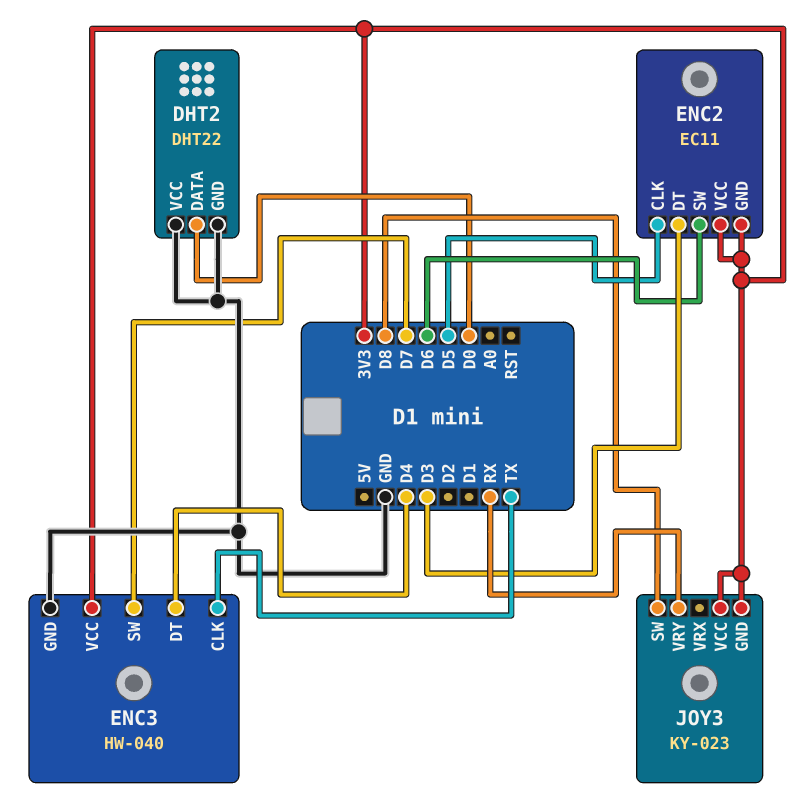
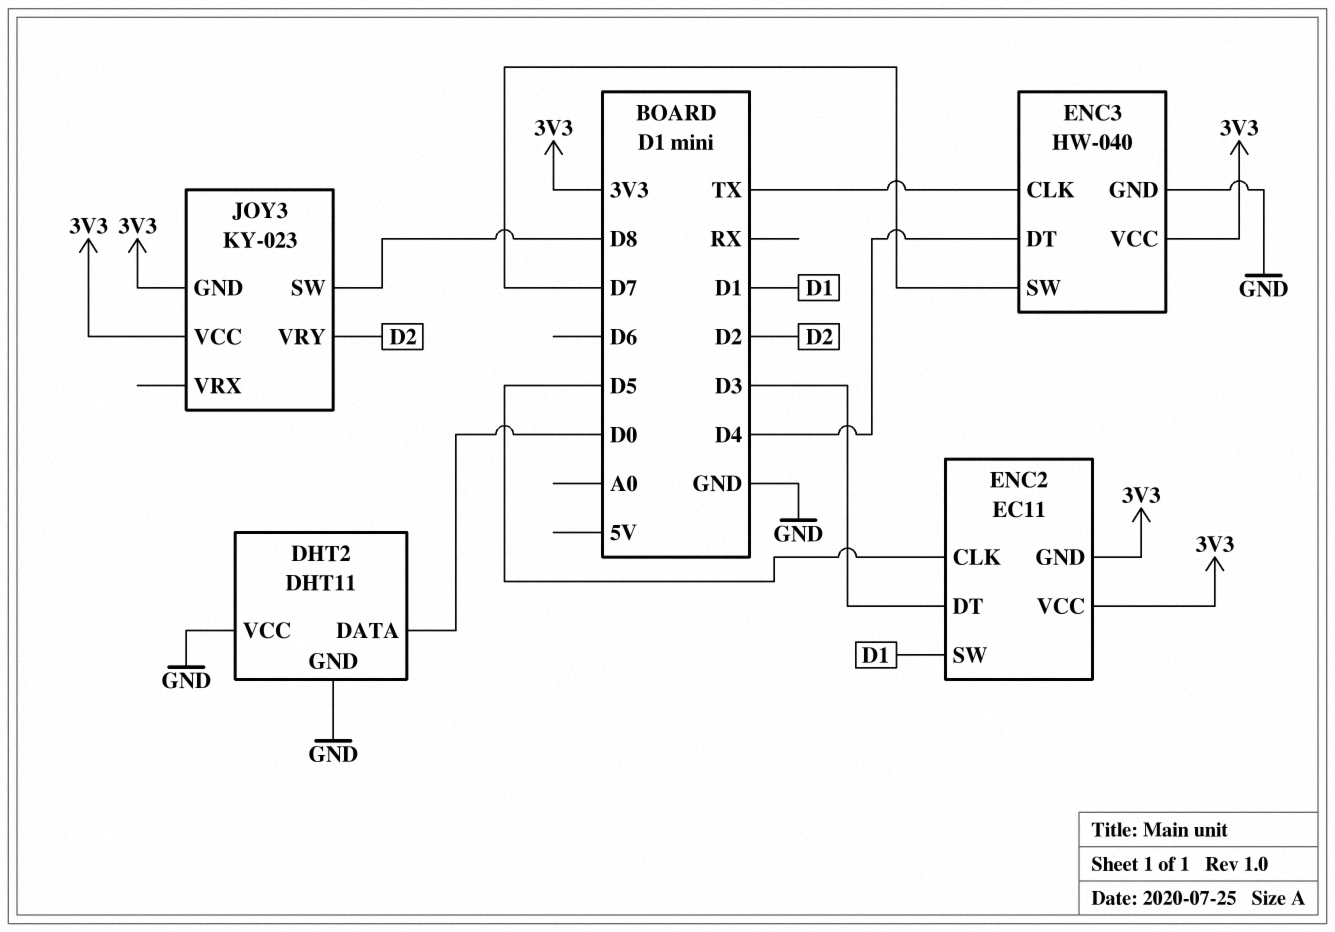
DHT2: DHT22 -> DHT11
ENC2 pin SW: D6 -> D1
JOY3 pin VRY: RX -> D2

